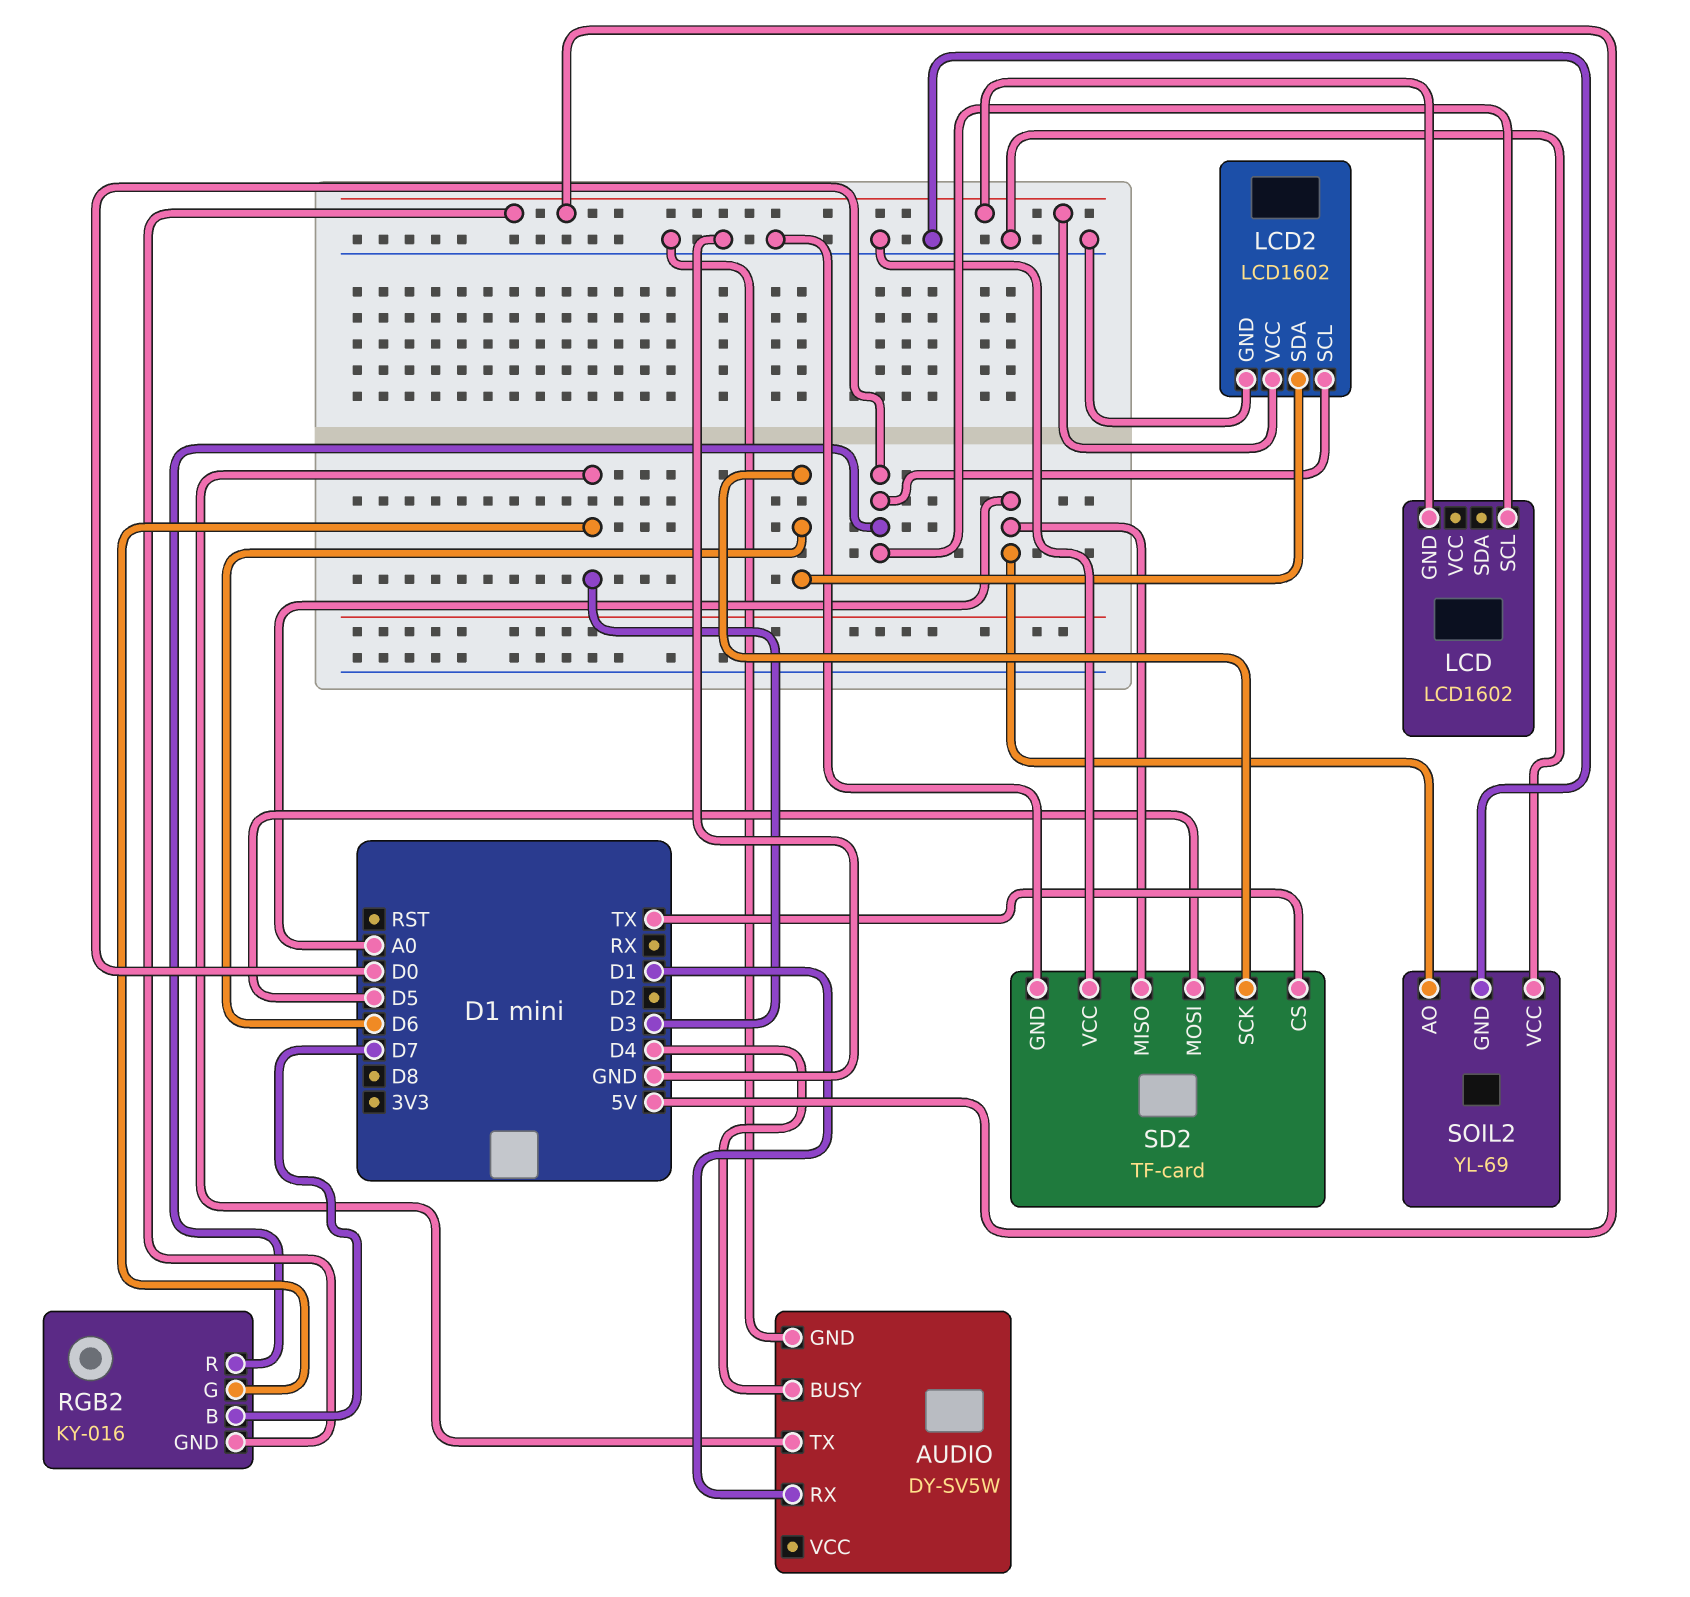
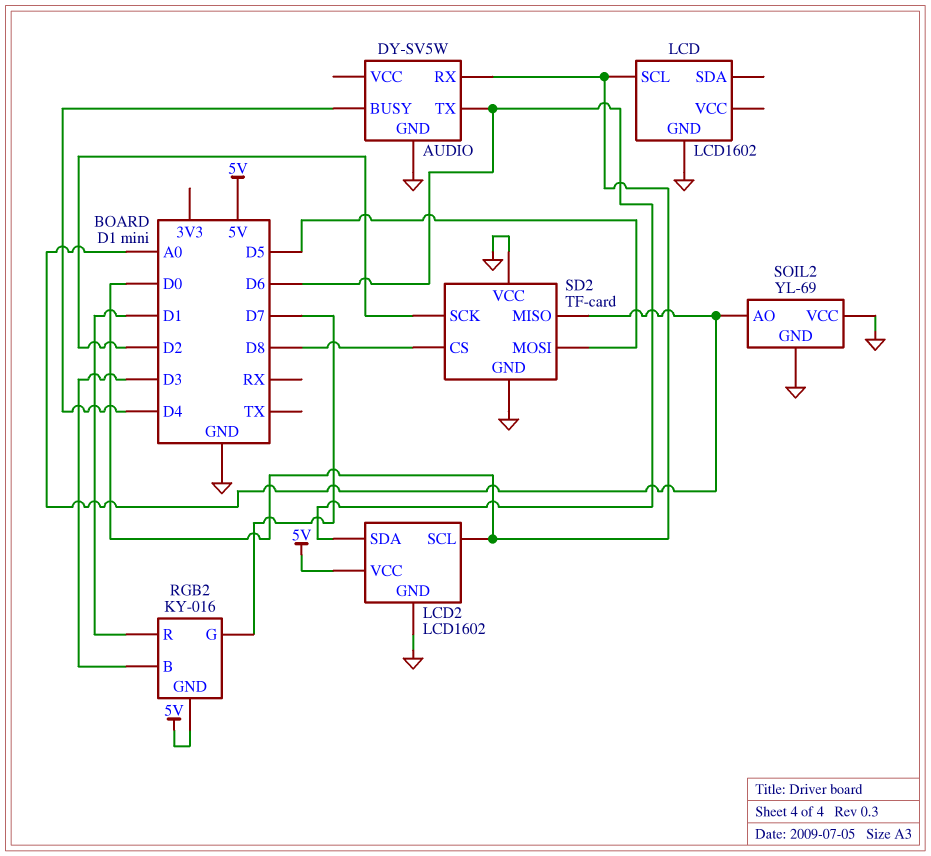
AUDIO pin RX: D1 -> D0
AUDIO pin TX: D3 -> D6
LCD pin GND: 5V -> GND
RGB2 pin B: D7 -> D3
RGB2 pin G: D3 -> D7
RGB2 pin R: D0 -> D1
SD2 pin CS: TX -> D8
SD2 pin SCK: D6 -> D2

